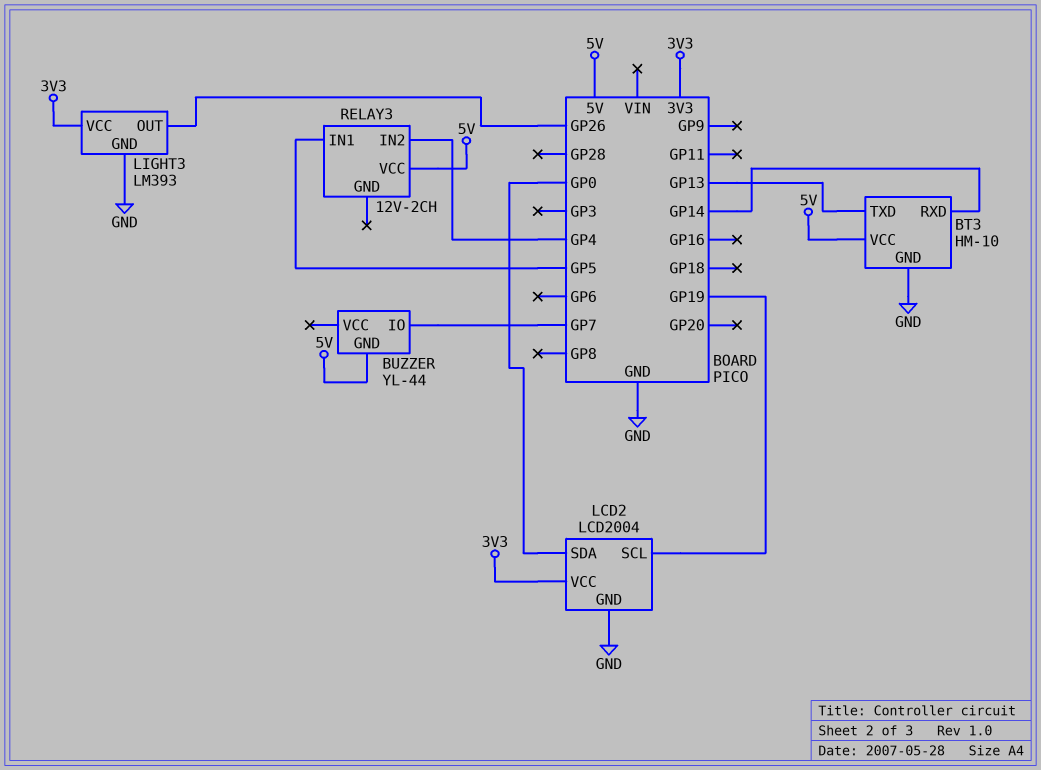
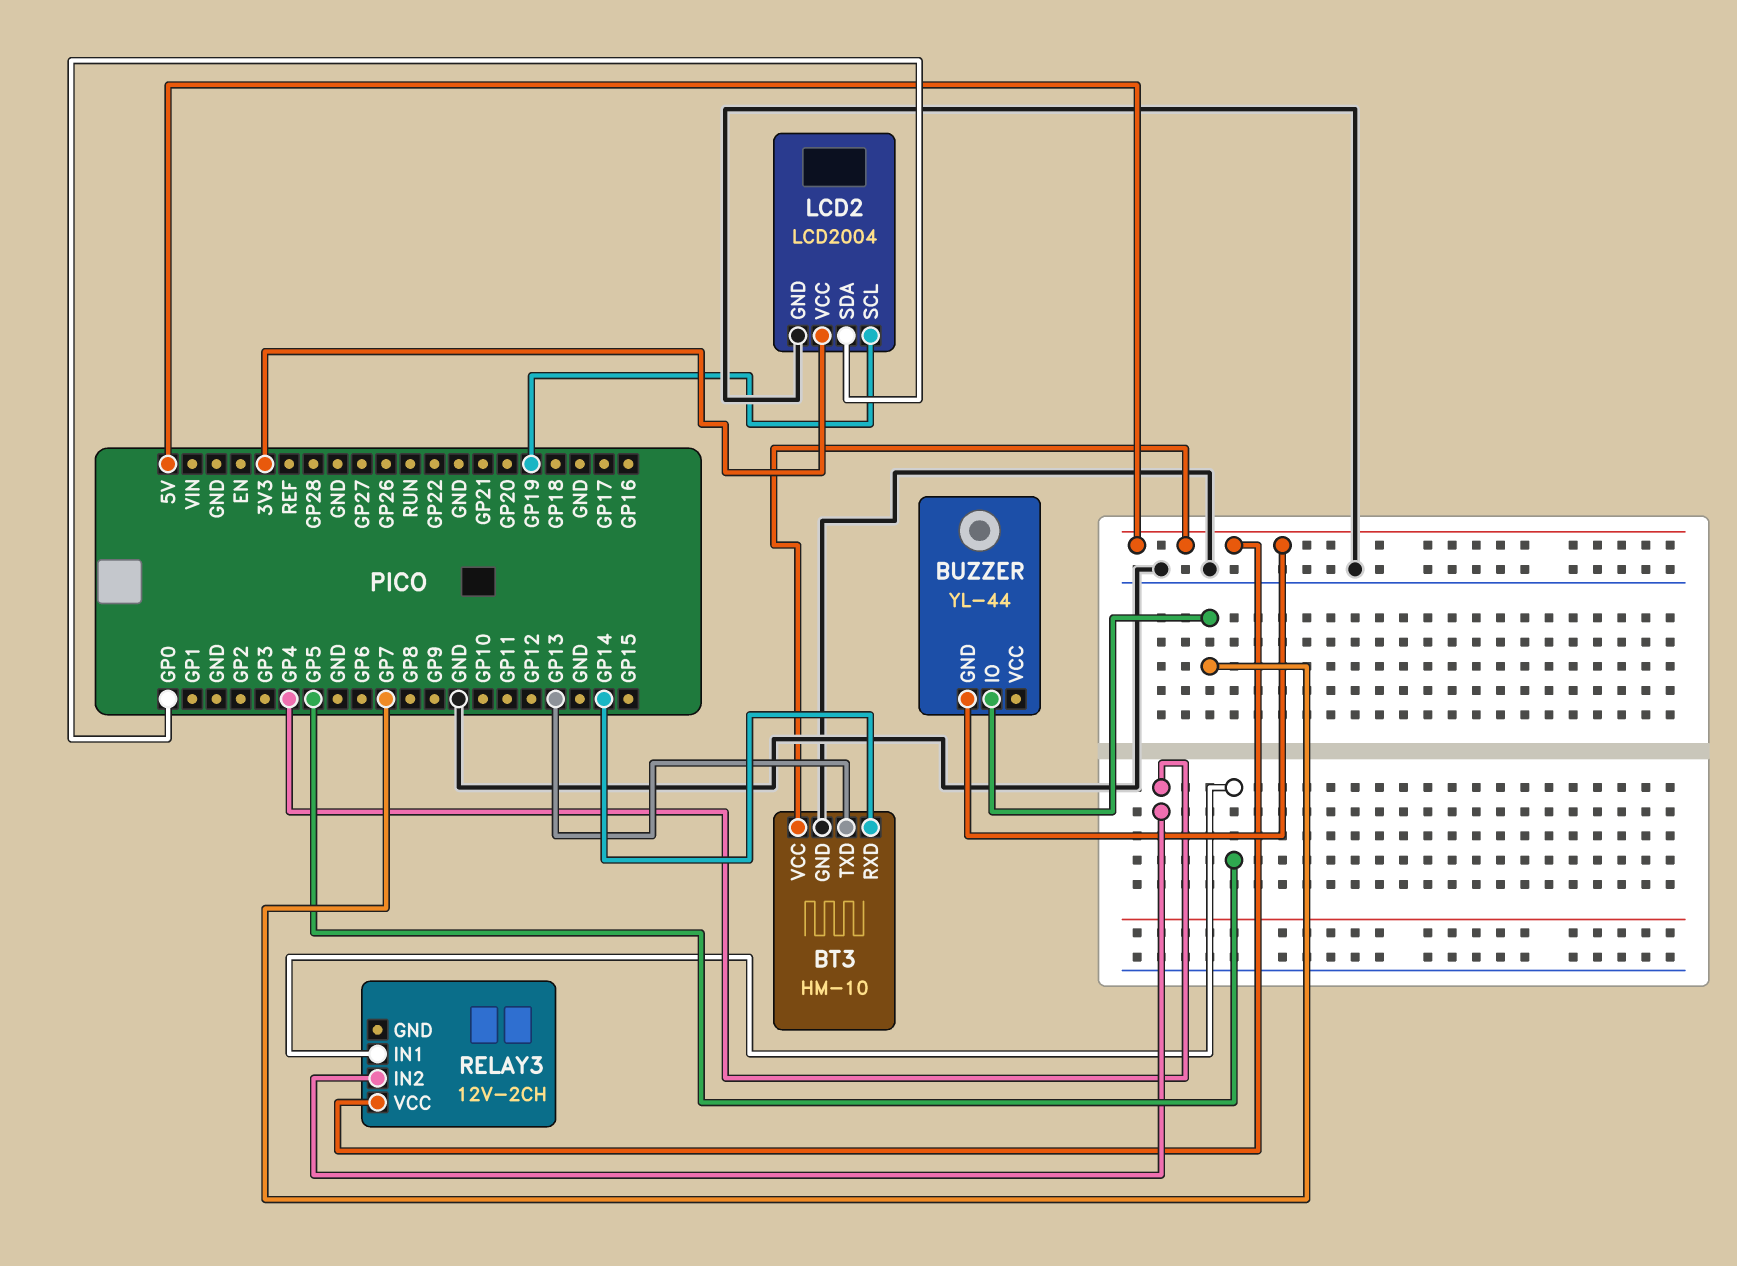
LIGHT3: LM393 -> none
LIGHT3 pin GND: GND -> none
LIGHT3 pin OUT: GP26 -> none
LIGHT3 pin VCC: 3V3 -> none

